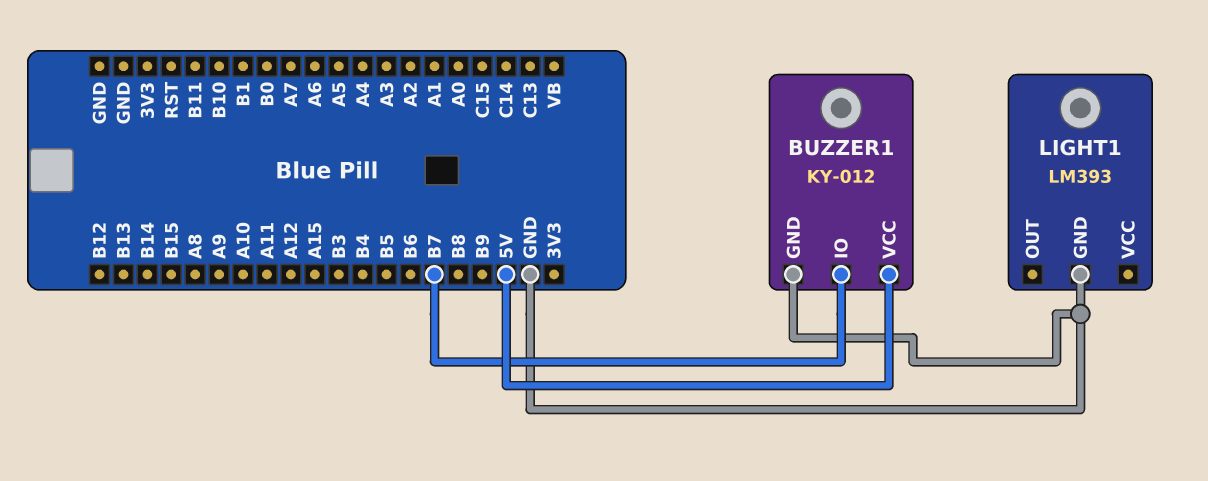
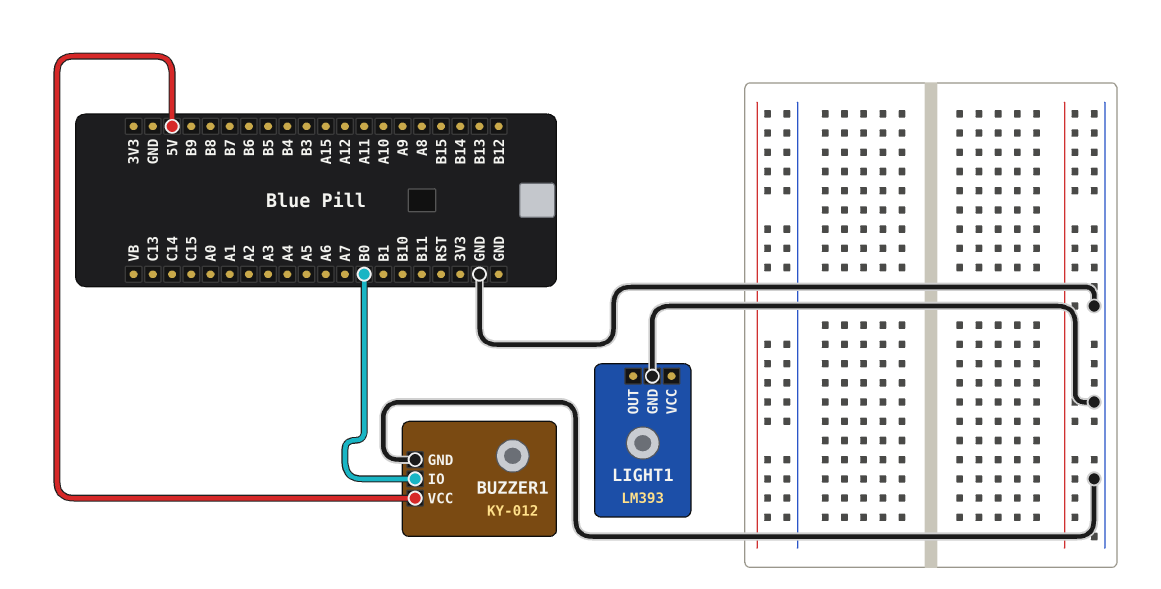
BUZZER1 pin IO: B7 -> B0

